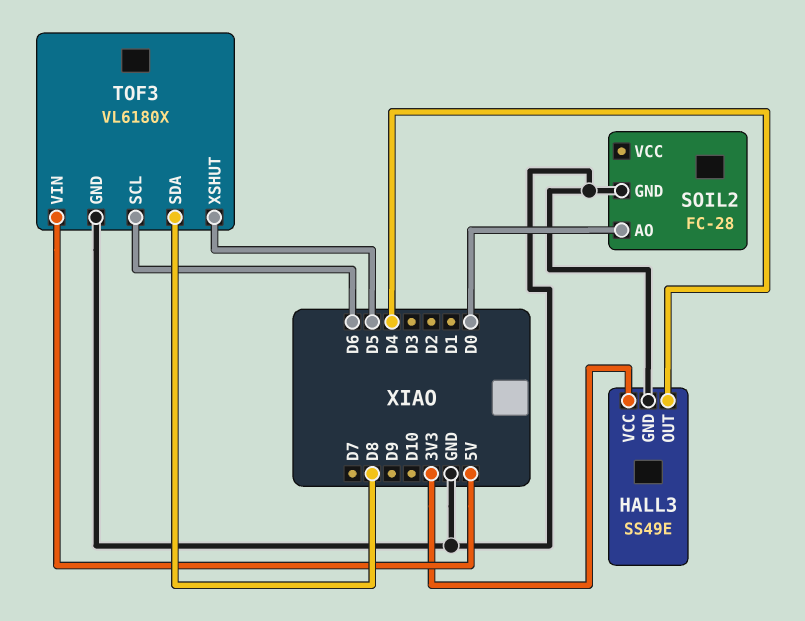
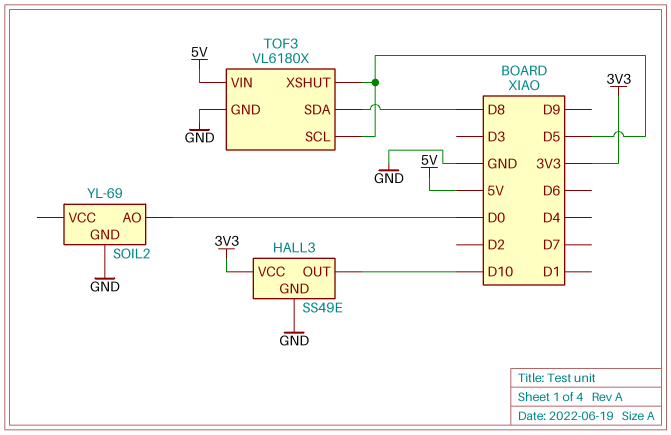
HALL3 pin OUT: D4 -> D10
SOIL2: FC-28 -> YL-69
TOF3 pin SCL: D6 -> D5

